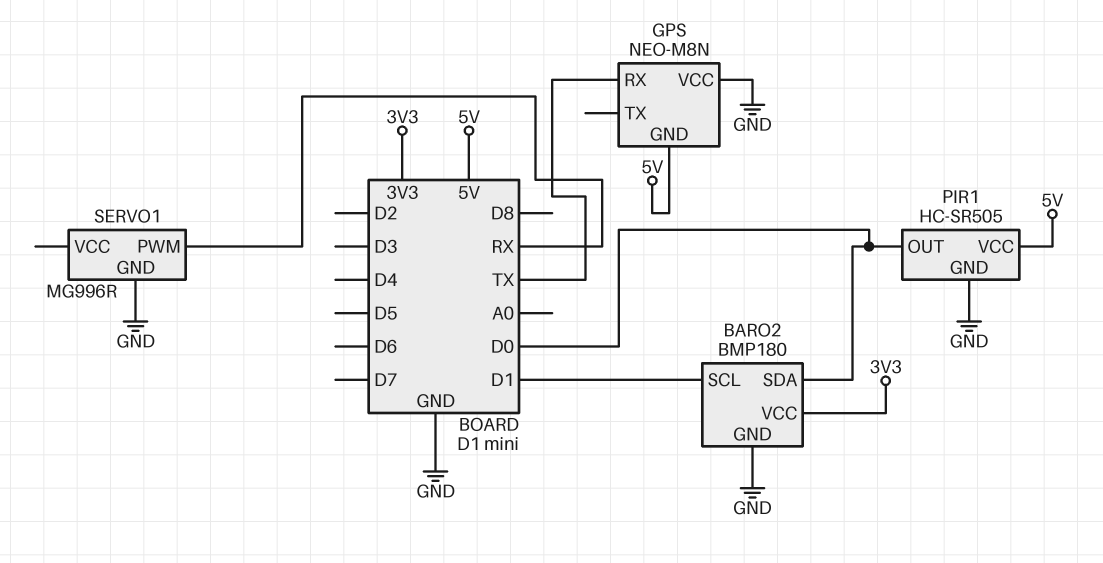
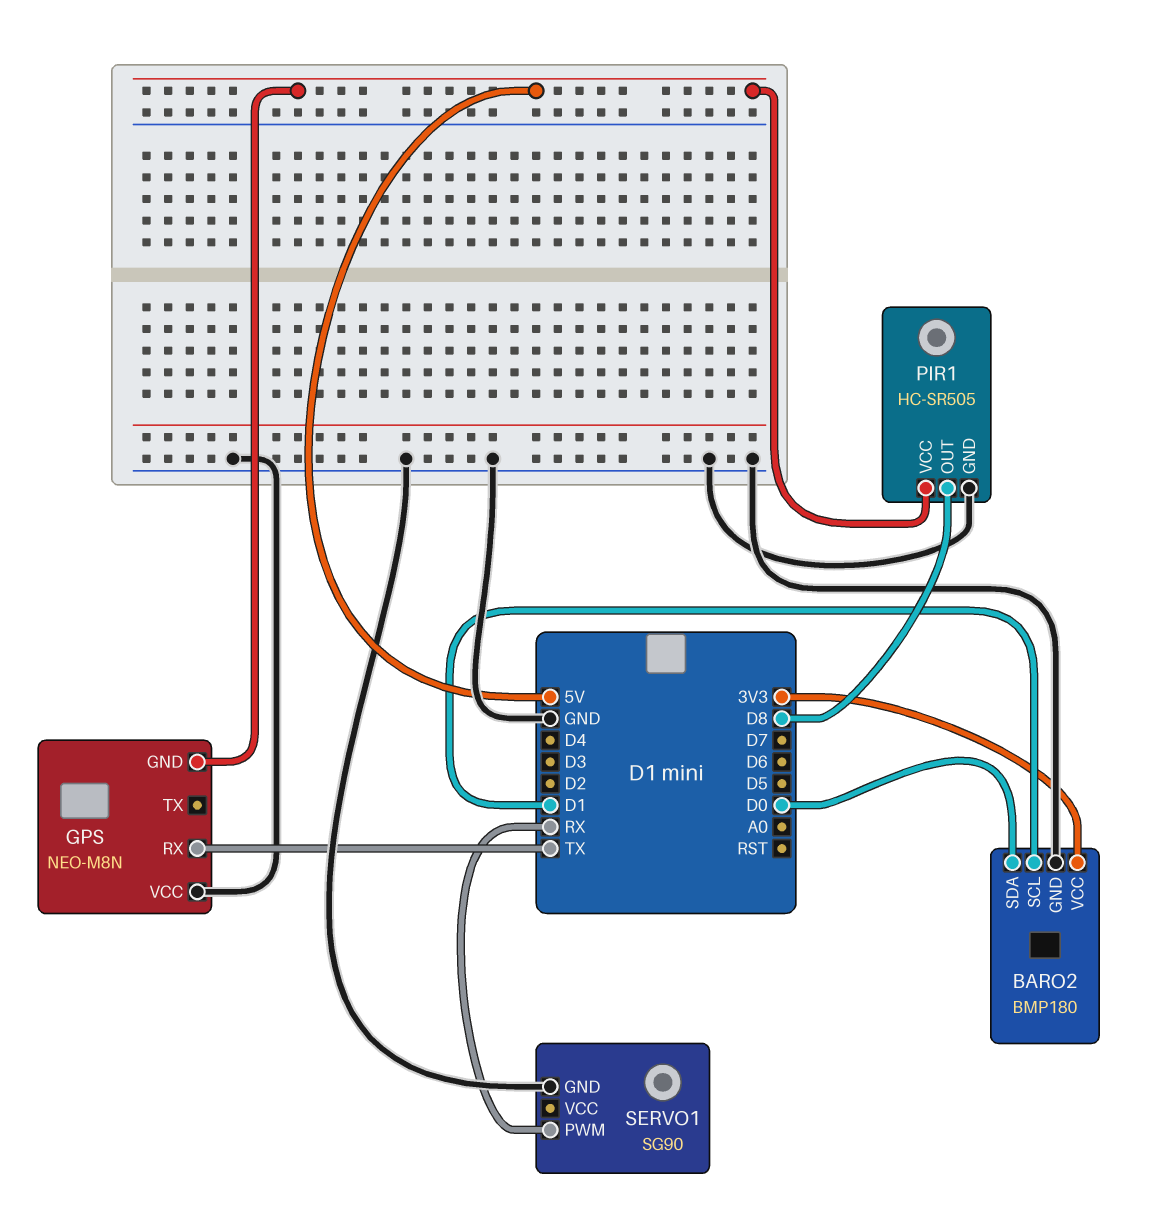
PIR1 pin OUT: D0 -> D8
SERVO1: MG996R -> SG90

